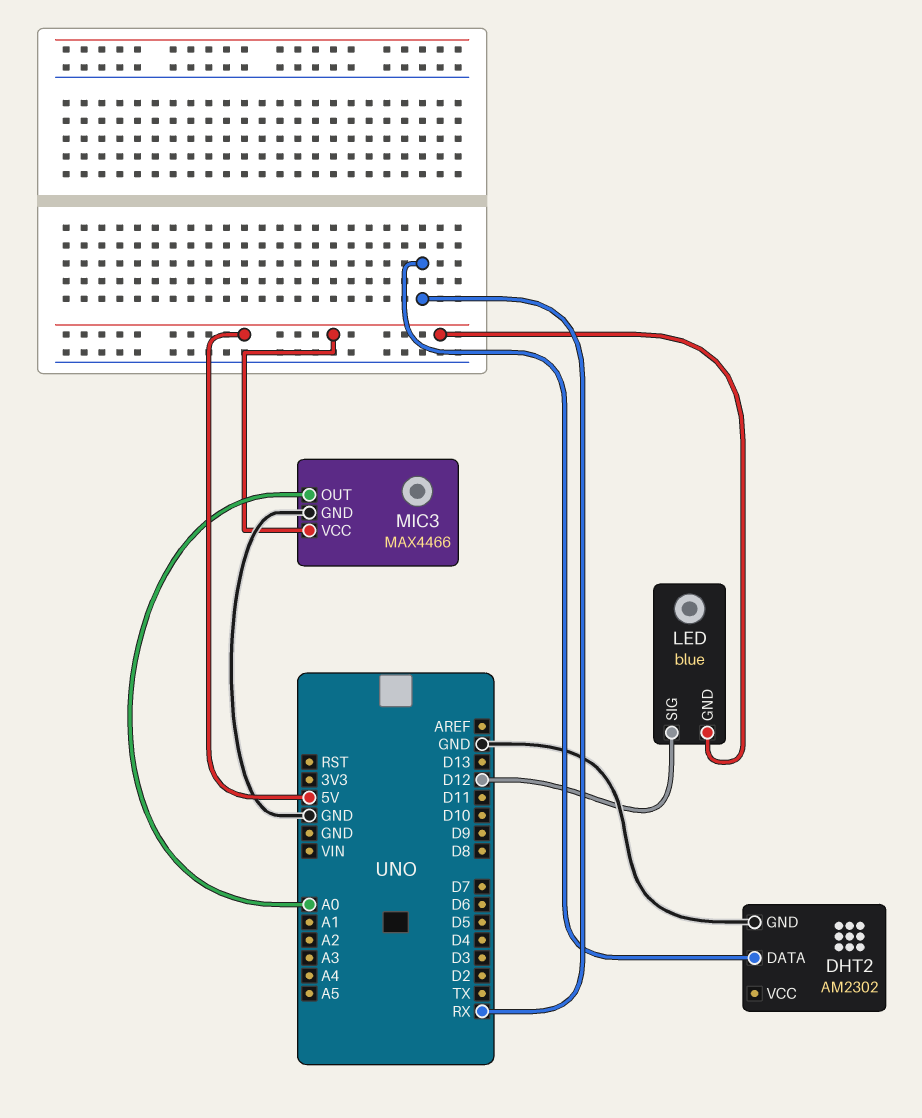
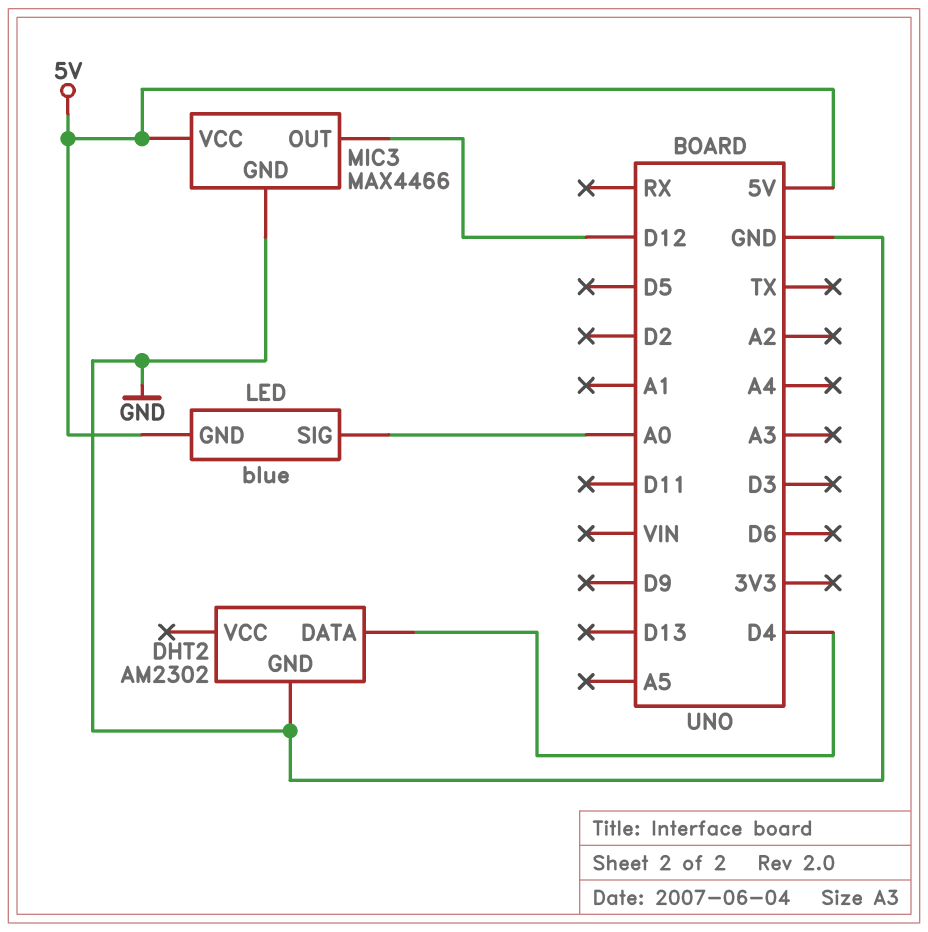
DHT2 pin DATA: RX -> D4
LED pin SIG: D12 -> A0
MIC3 pin OUT: A0 -> D12

